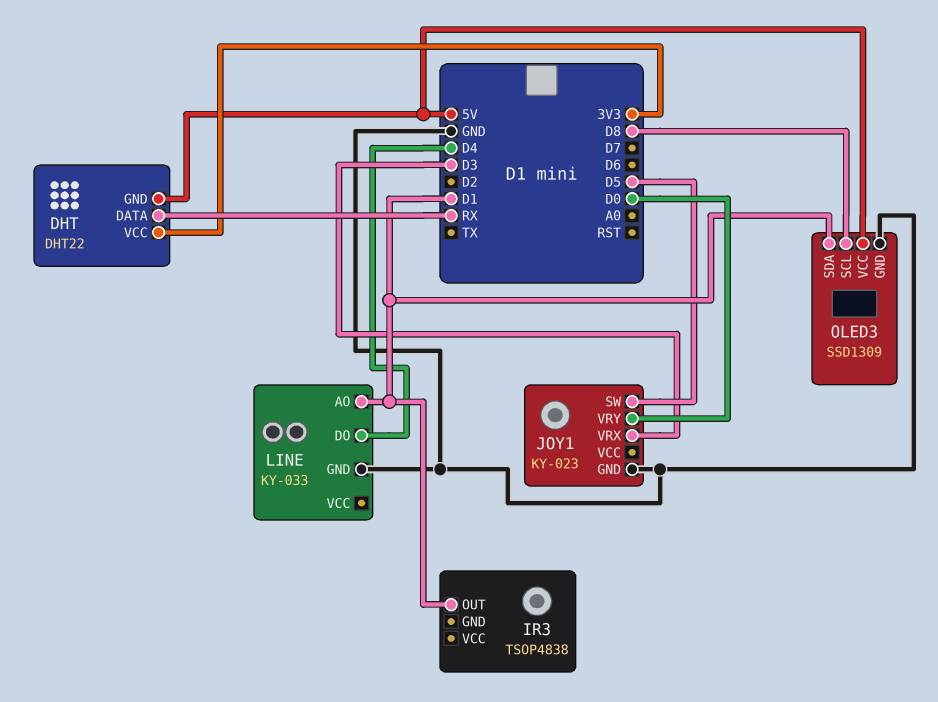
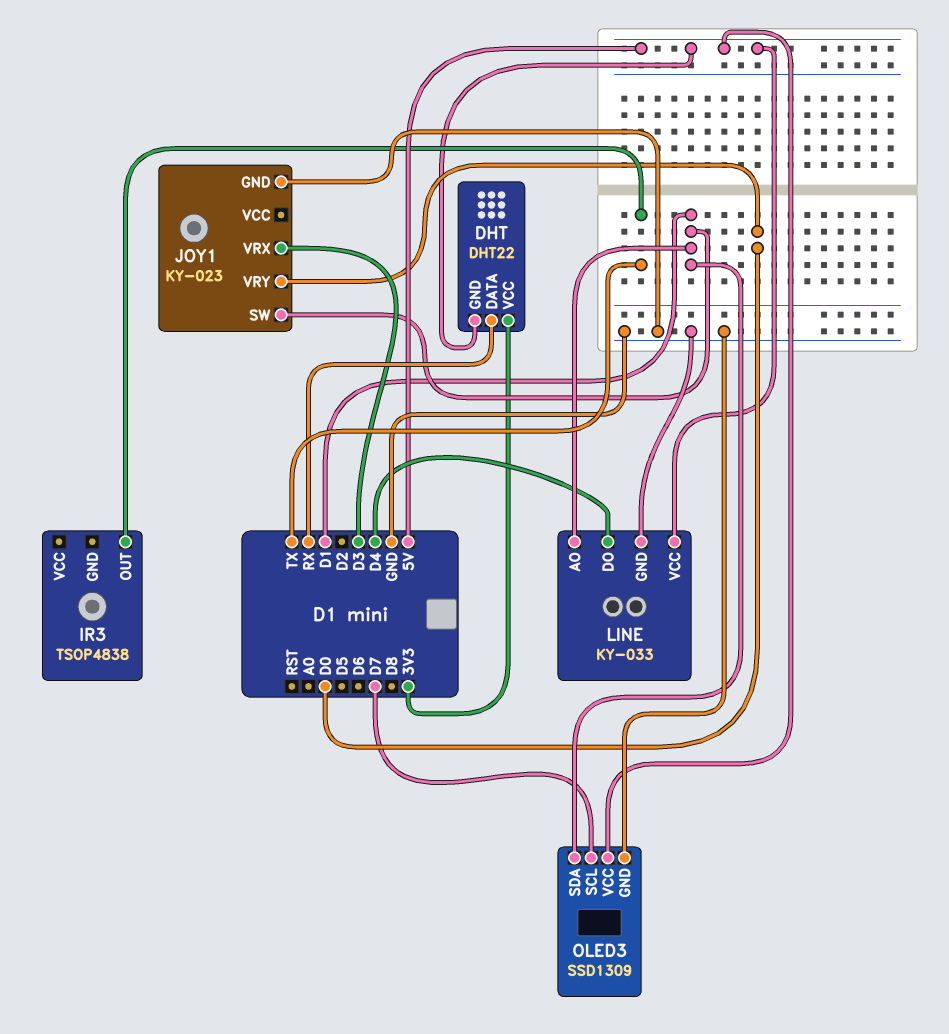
IR3 pin OUT: D1 -> TX
JOY1 pin SW: D5 -> D1
LINE pin VCC: none -> 5V
OLED3 pin SCL: D8 -> D7

